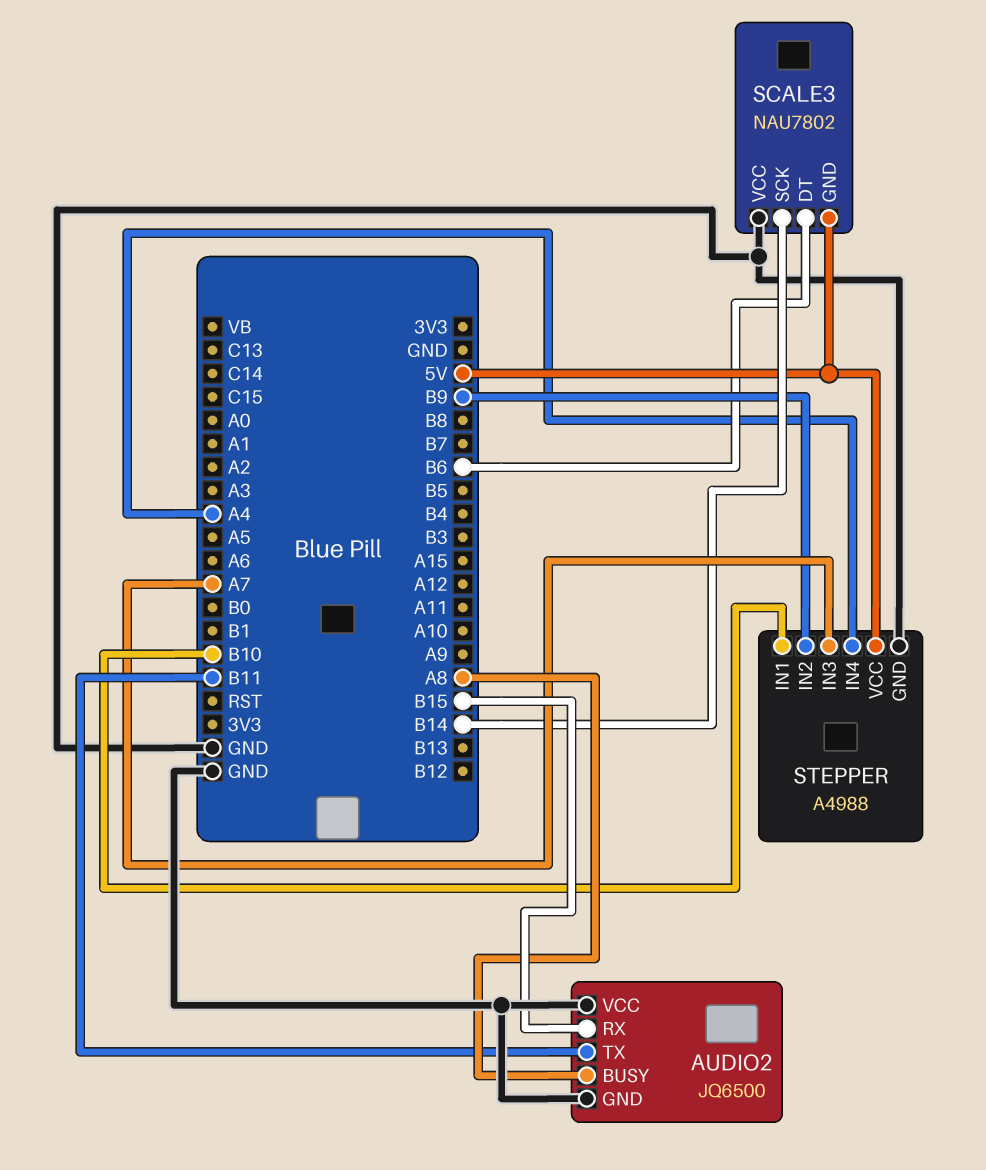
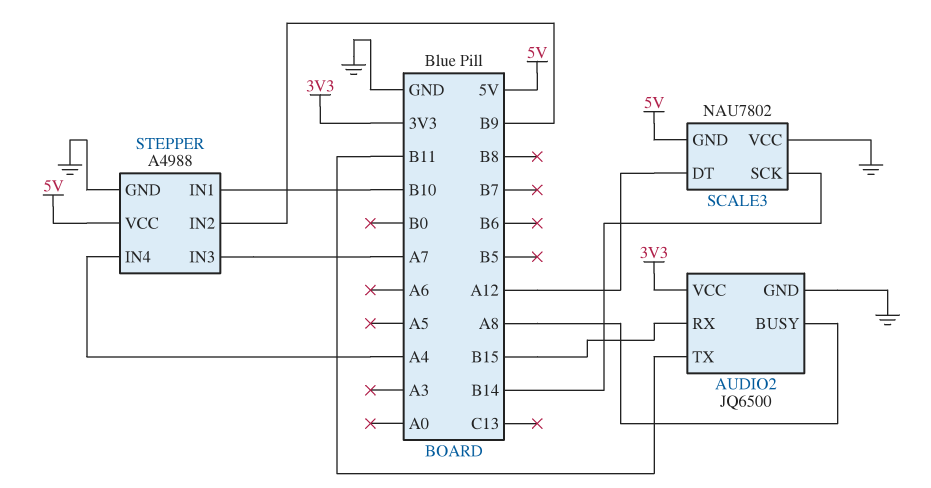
AUDIO2 pin VCC: GND -> 3V3
SCALE3 pin DT: B6 -> A12

